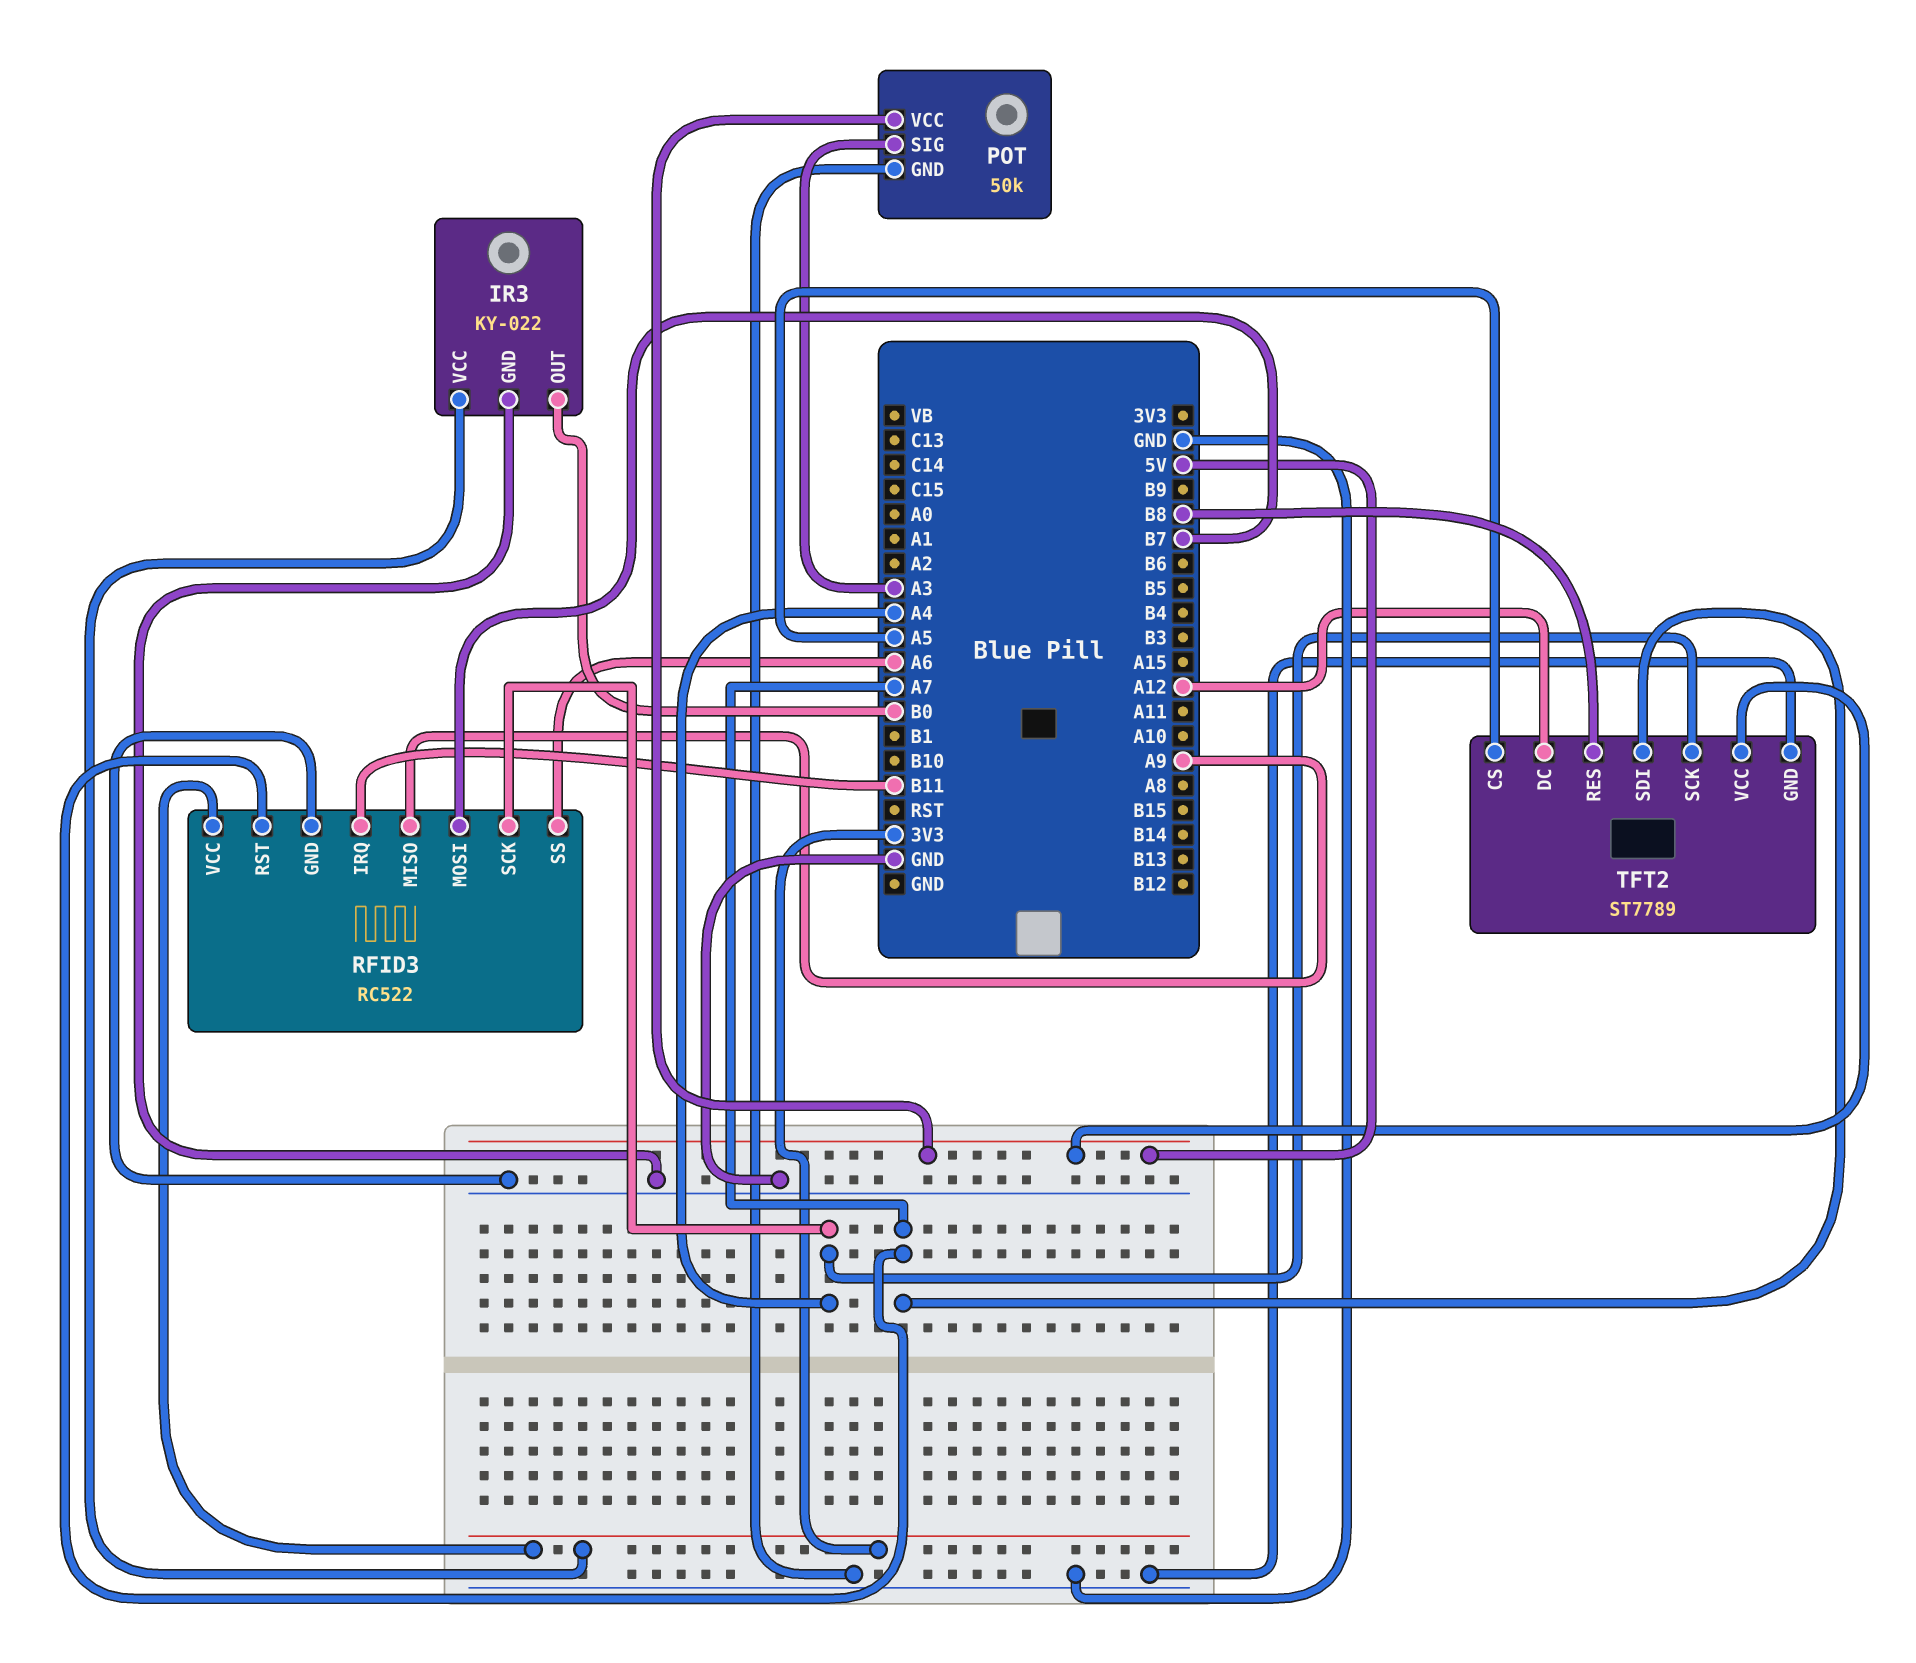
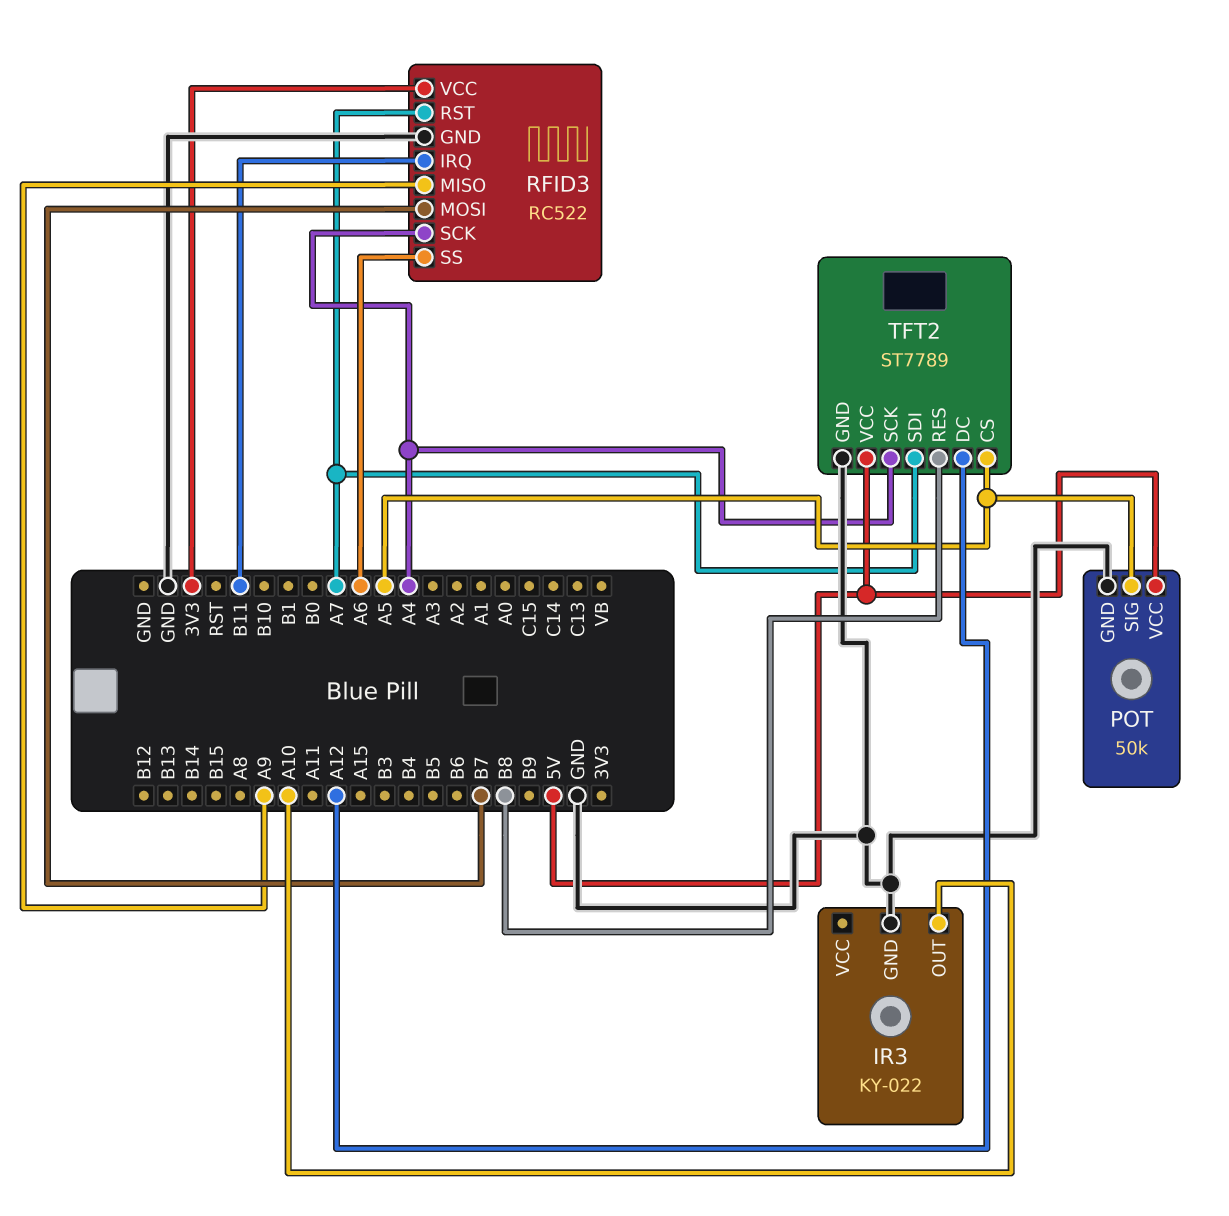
IR3 pin OUT: B0 -> A10
IR3 pin VCC: 3V3 -> none
POT pin SIG: A3 -> A5

